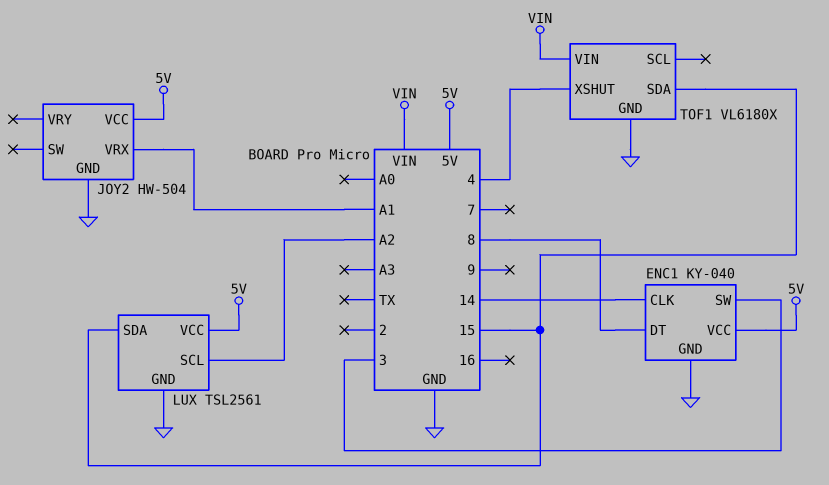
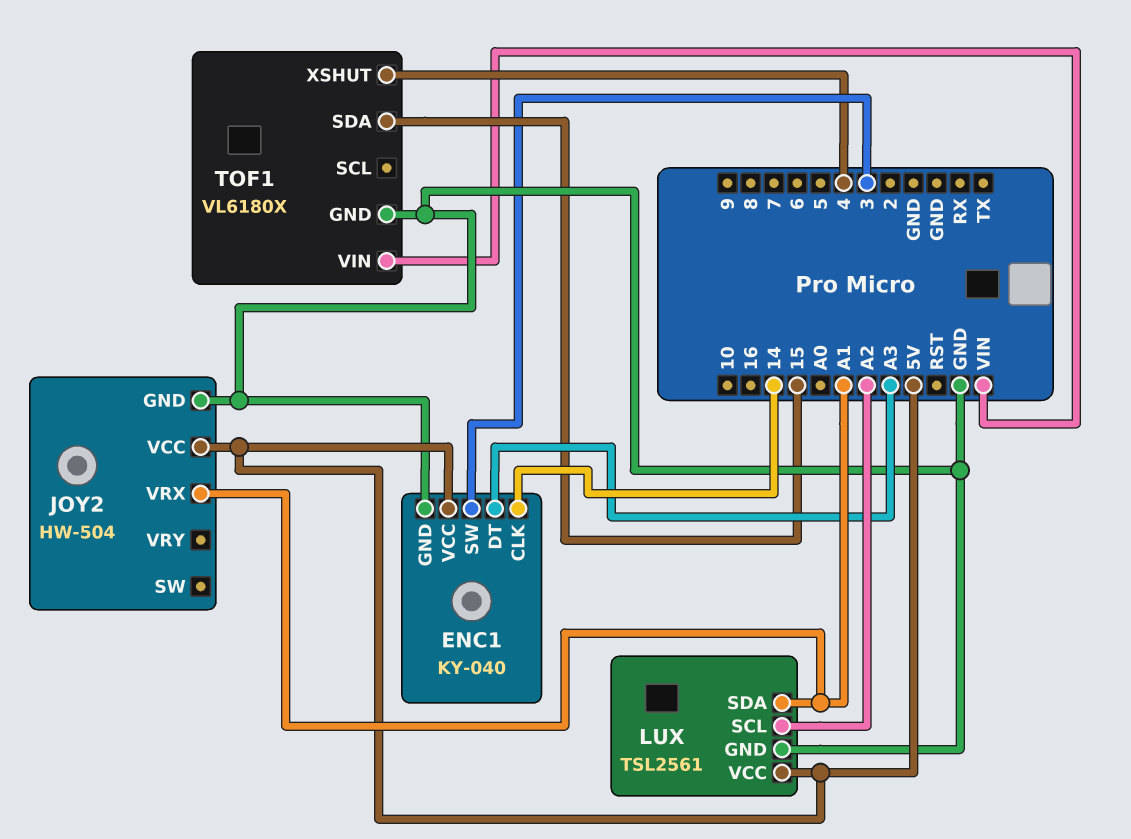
ENC1 pin DT: 8 -> A3
LUX pin SDA: 15 -> A1

